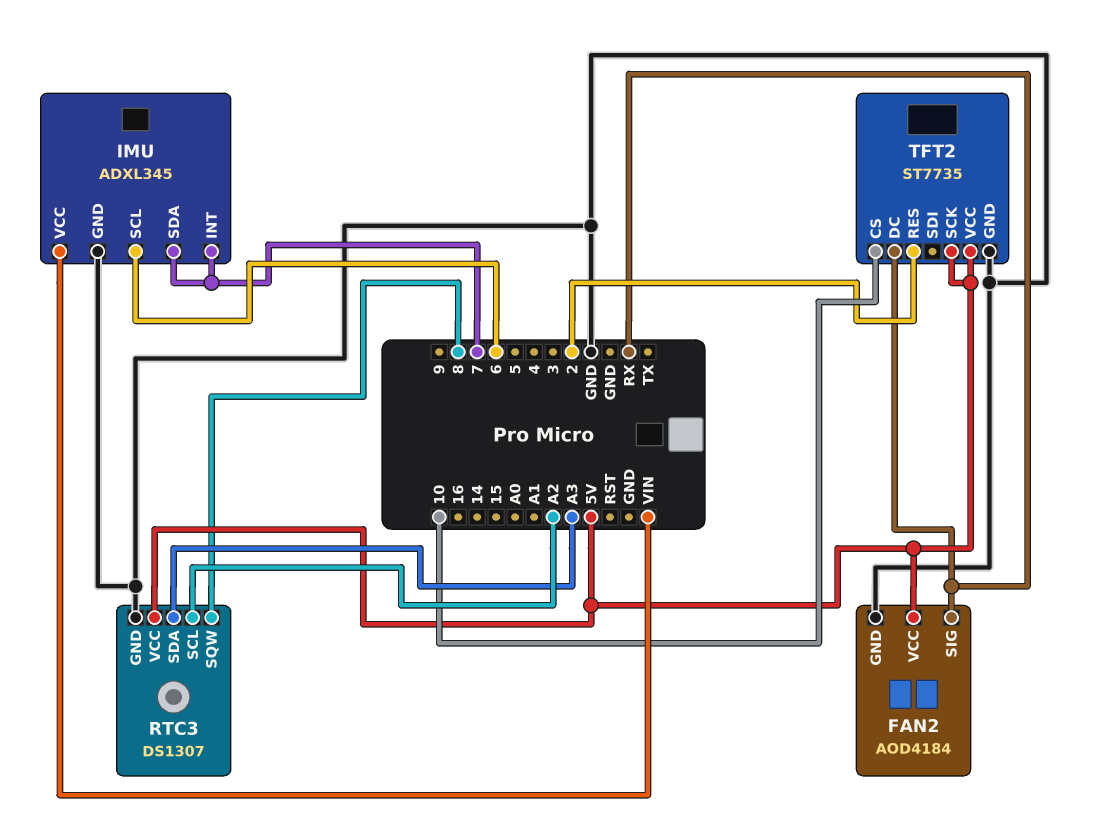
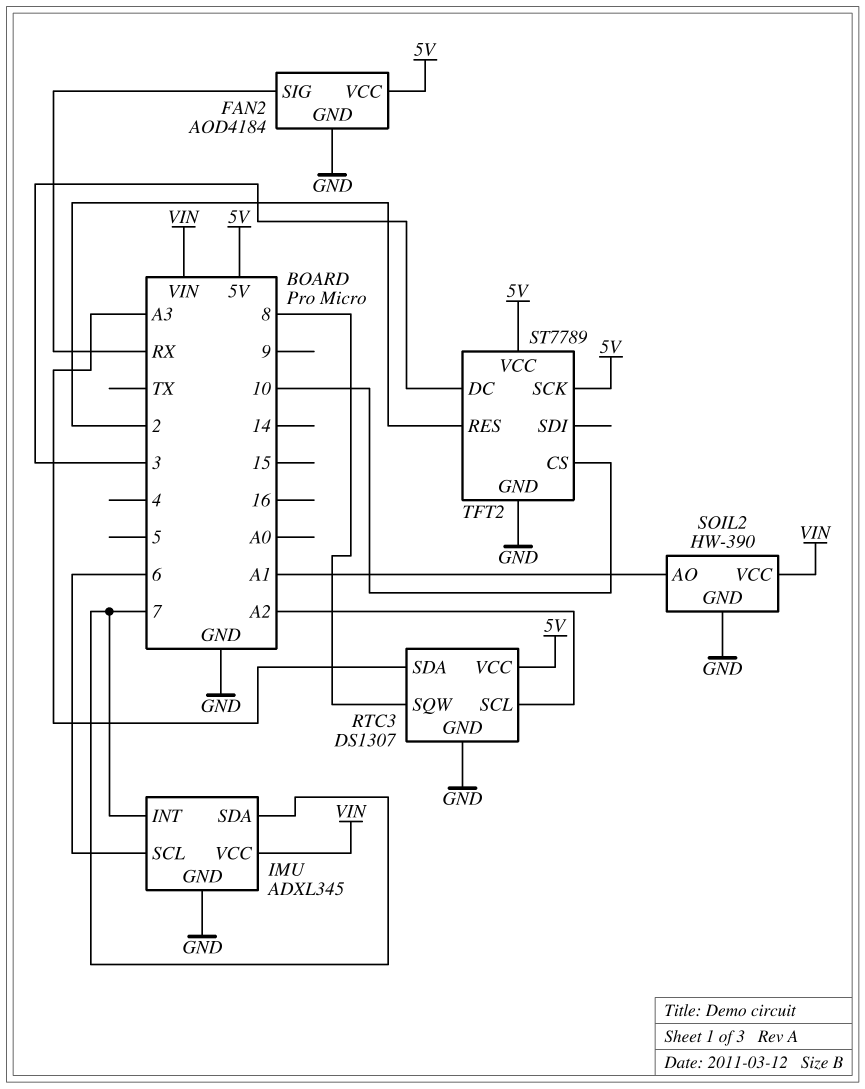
SOIL2: none -> HW-390
SOIL2 pin AO: none -> A1
SOIL2 pin GND: none -> GND
SOIL2 pin VCC: none -> VIN
TFT2: ST7735 -> ST7789
TFT2 pin DC: RX -> 3

